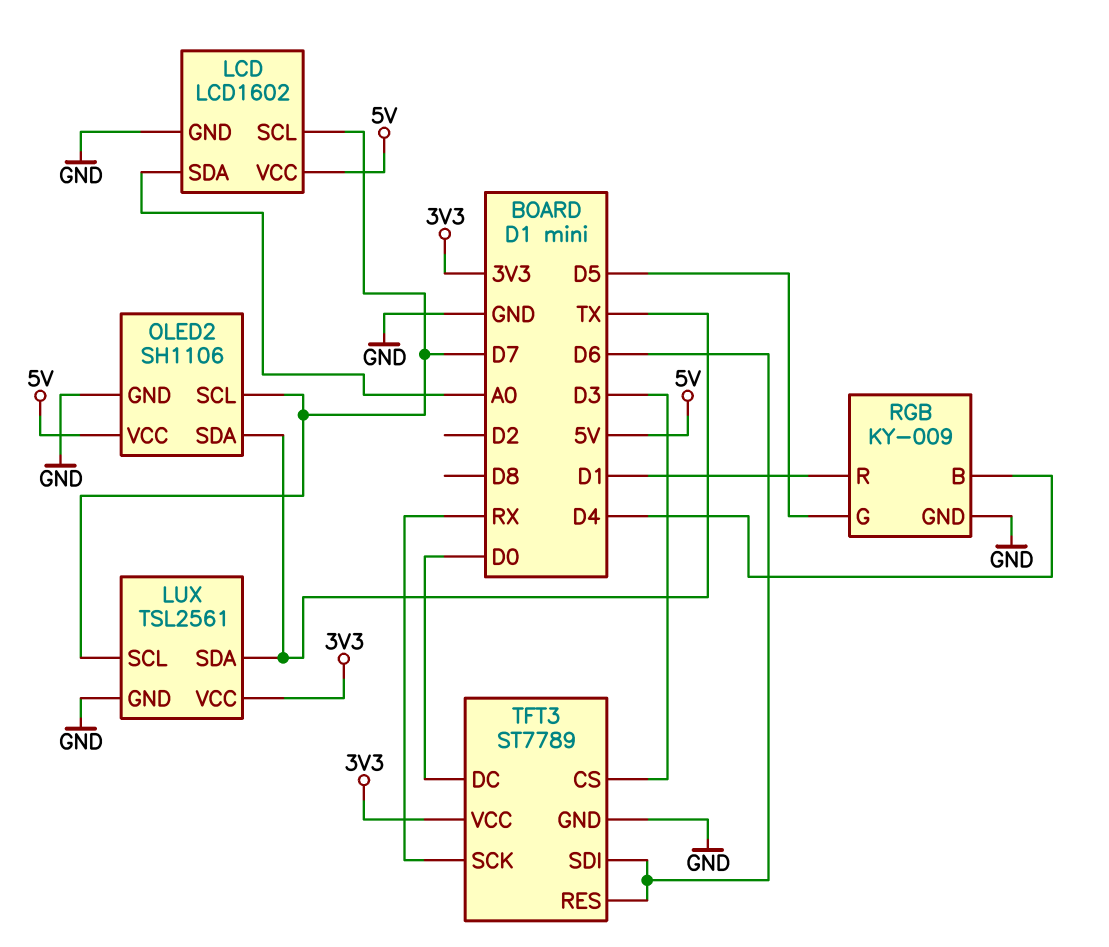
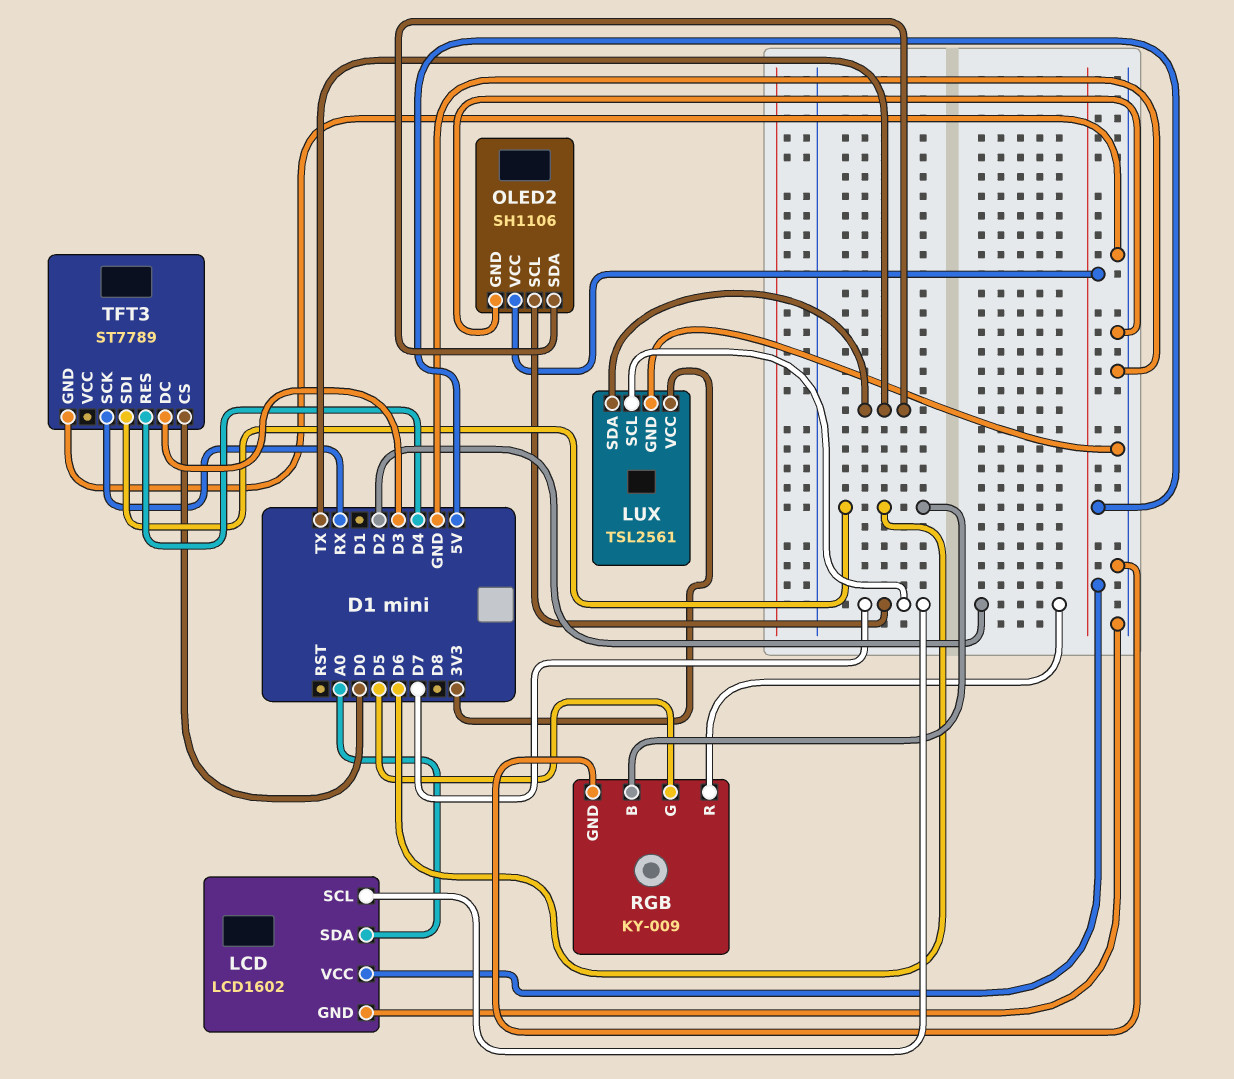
RGB pin B: D4 -> D6
RGB pin R: D1 -> D2
TFT3 pin CS: D3 -> D0
TFT3 pin DC: D0 -> D3
TFT3 pin RES: D6 -> D4
TFT3 pin VCC: 3V3 -> none

